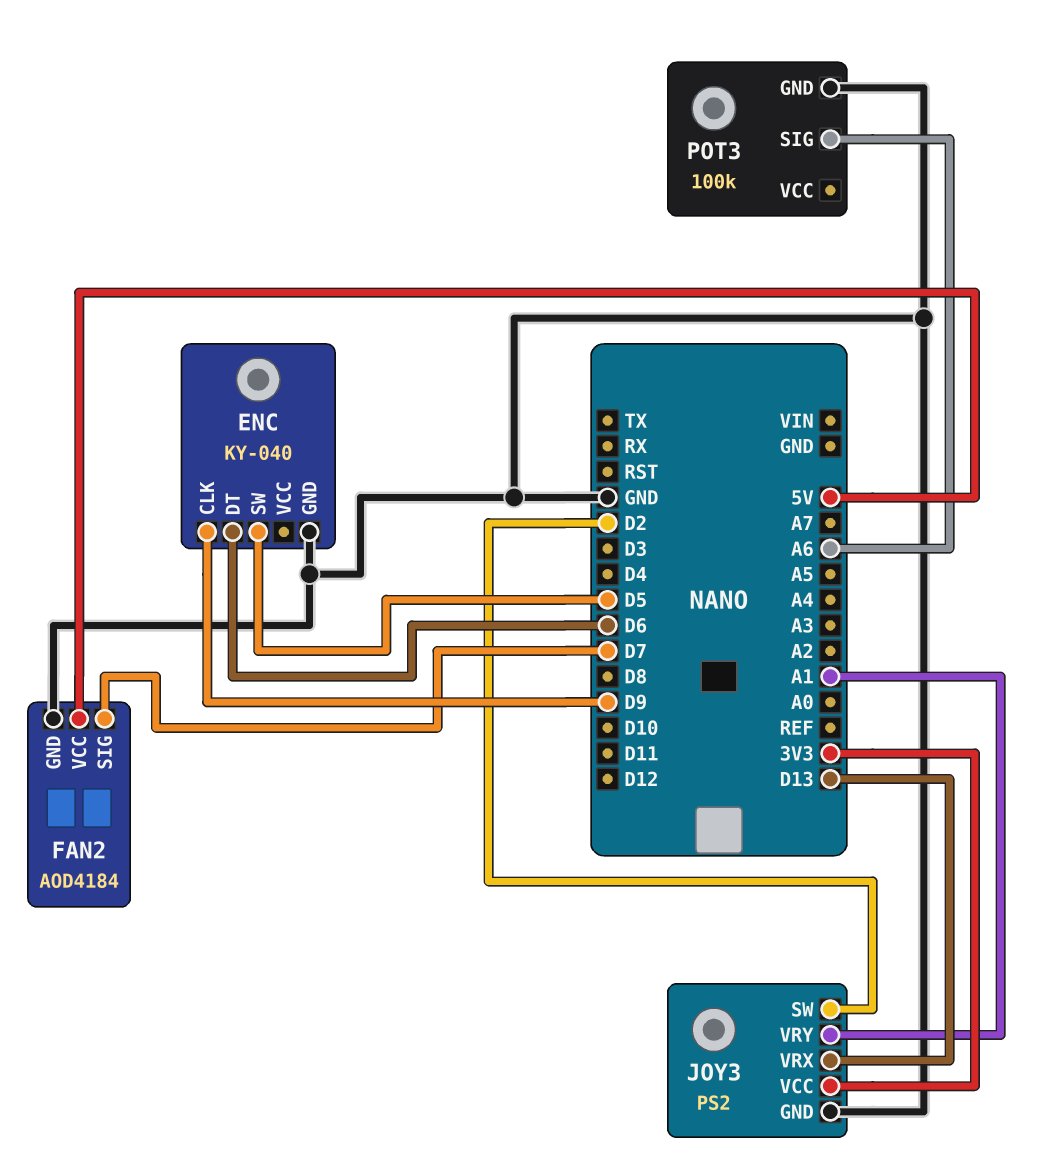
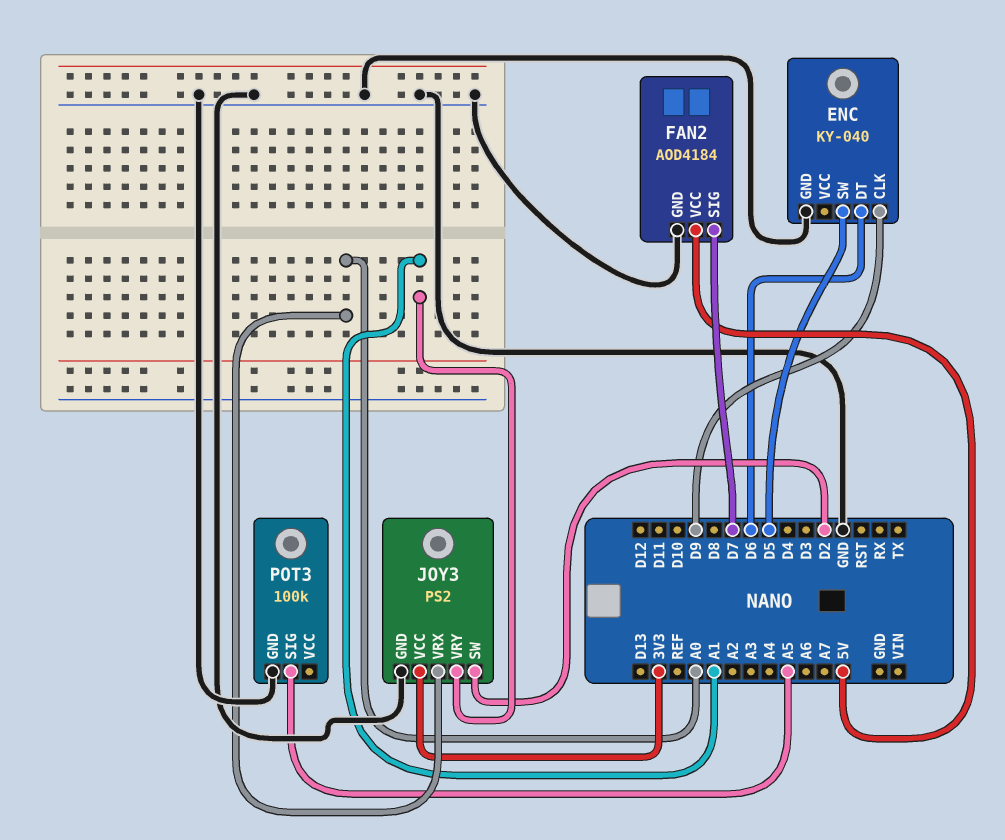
JOY3 pin VRX: D13 -> A0
POT3 pin SIG: A6 -> A5

